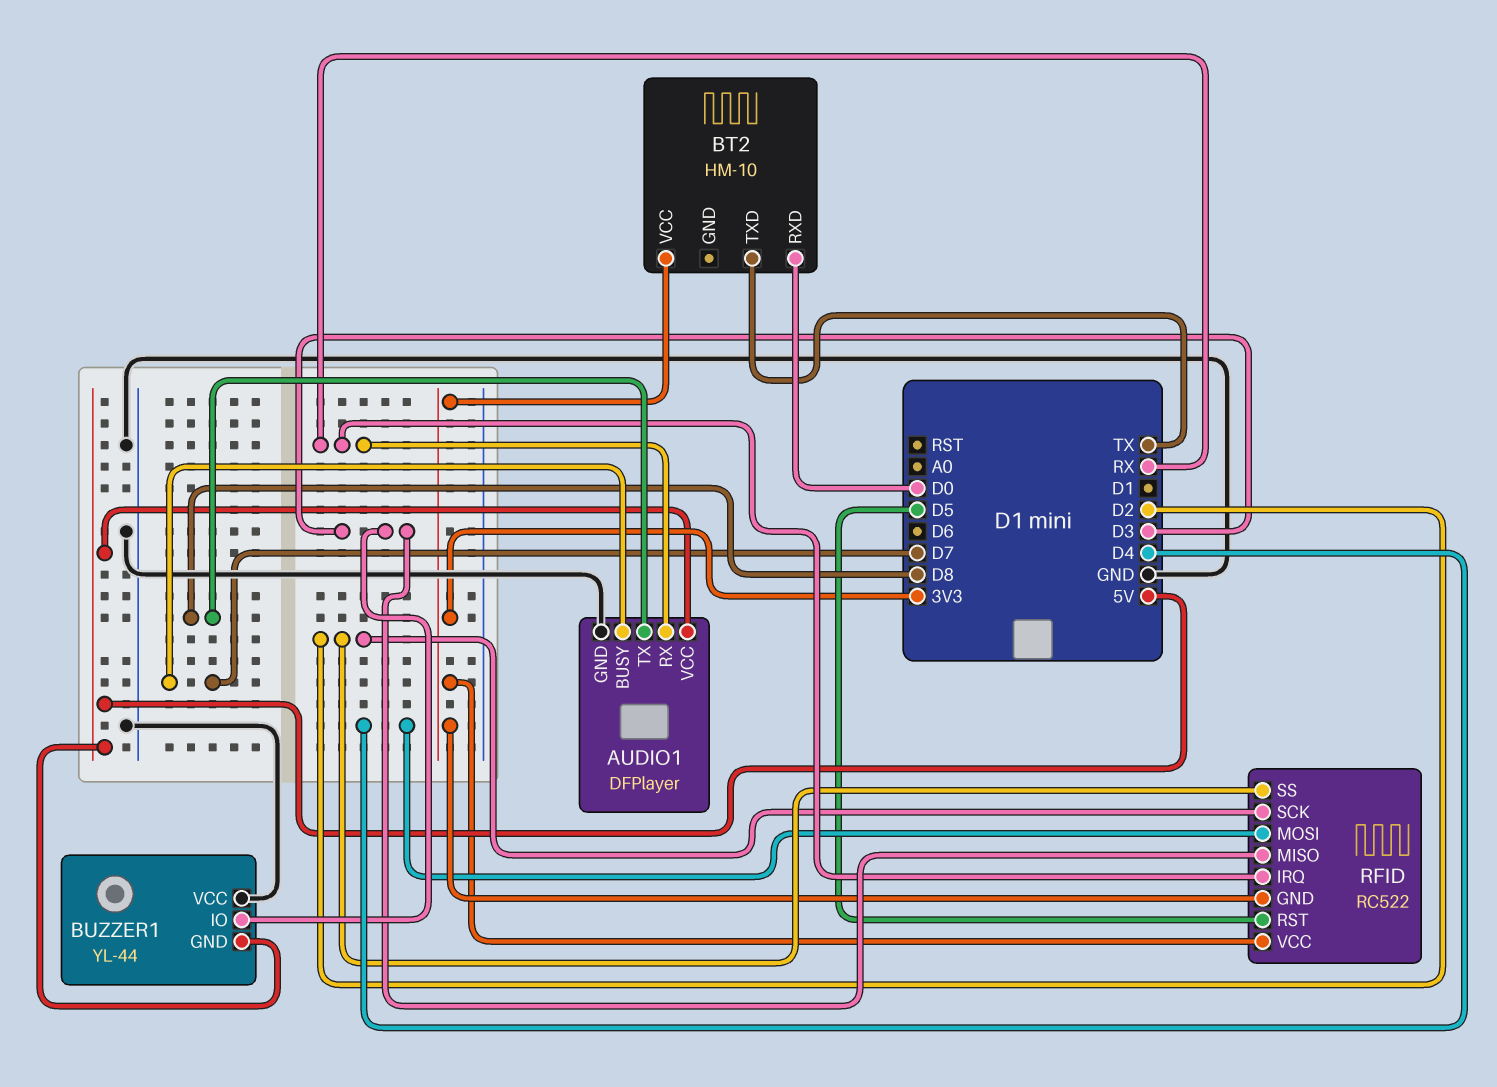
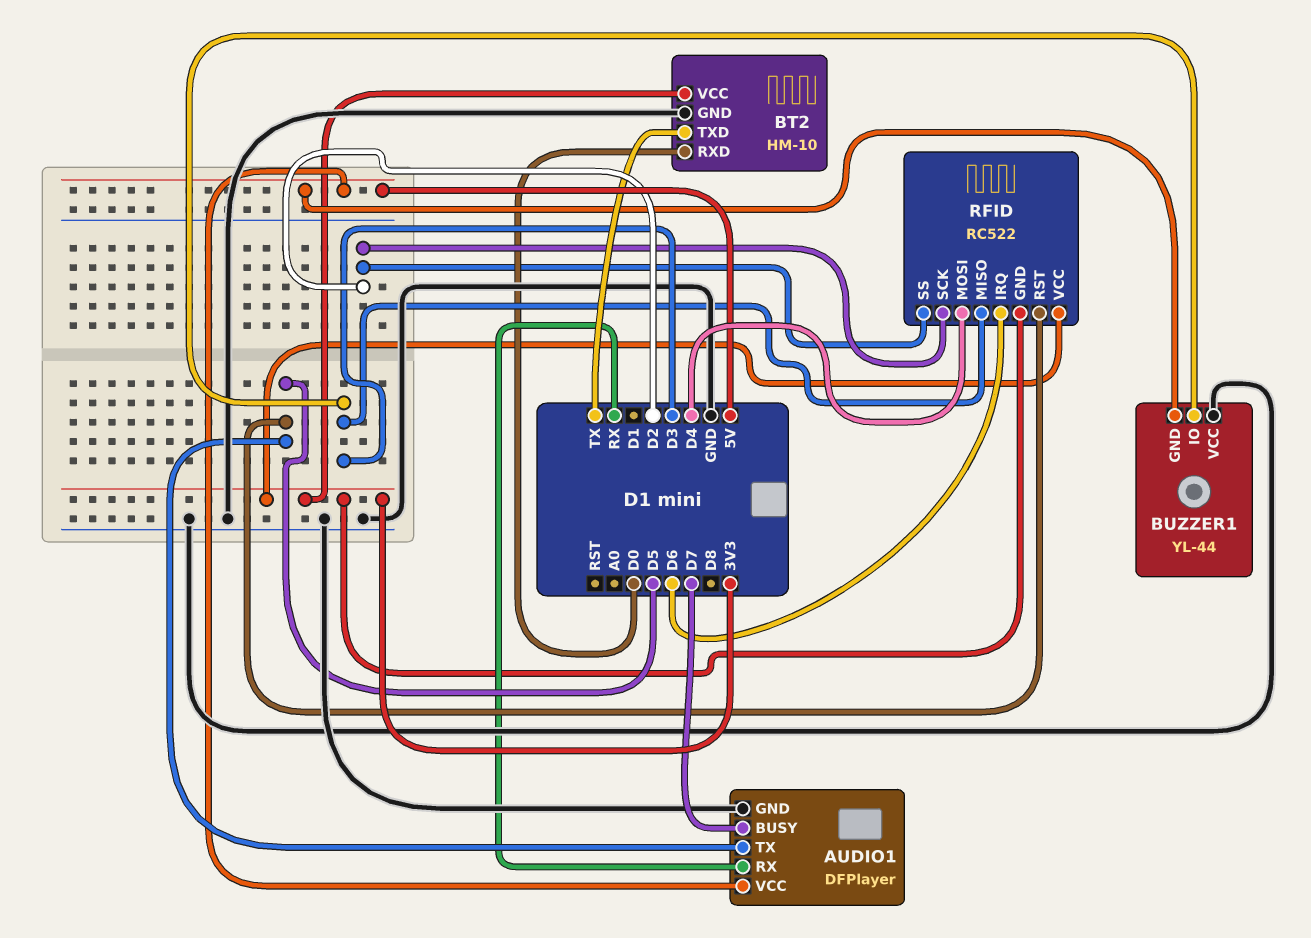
AUDIO1 pin TX: D8 -> D5
BT2 pin GND: none -> GND
RFID pin IRQ: RX -> D6

